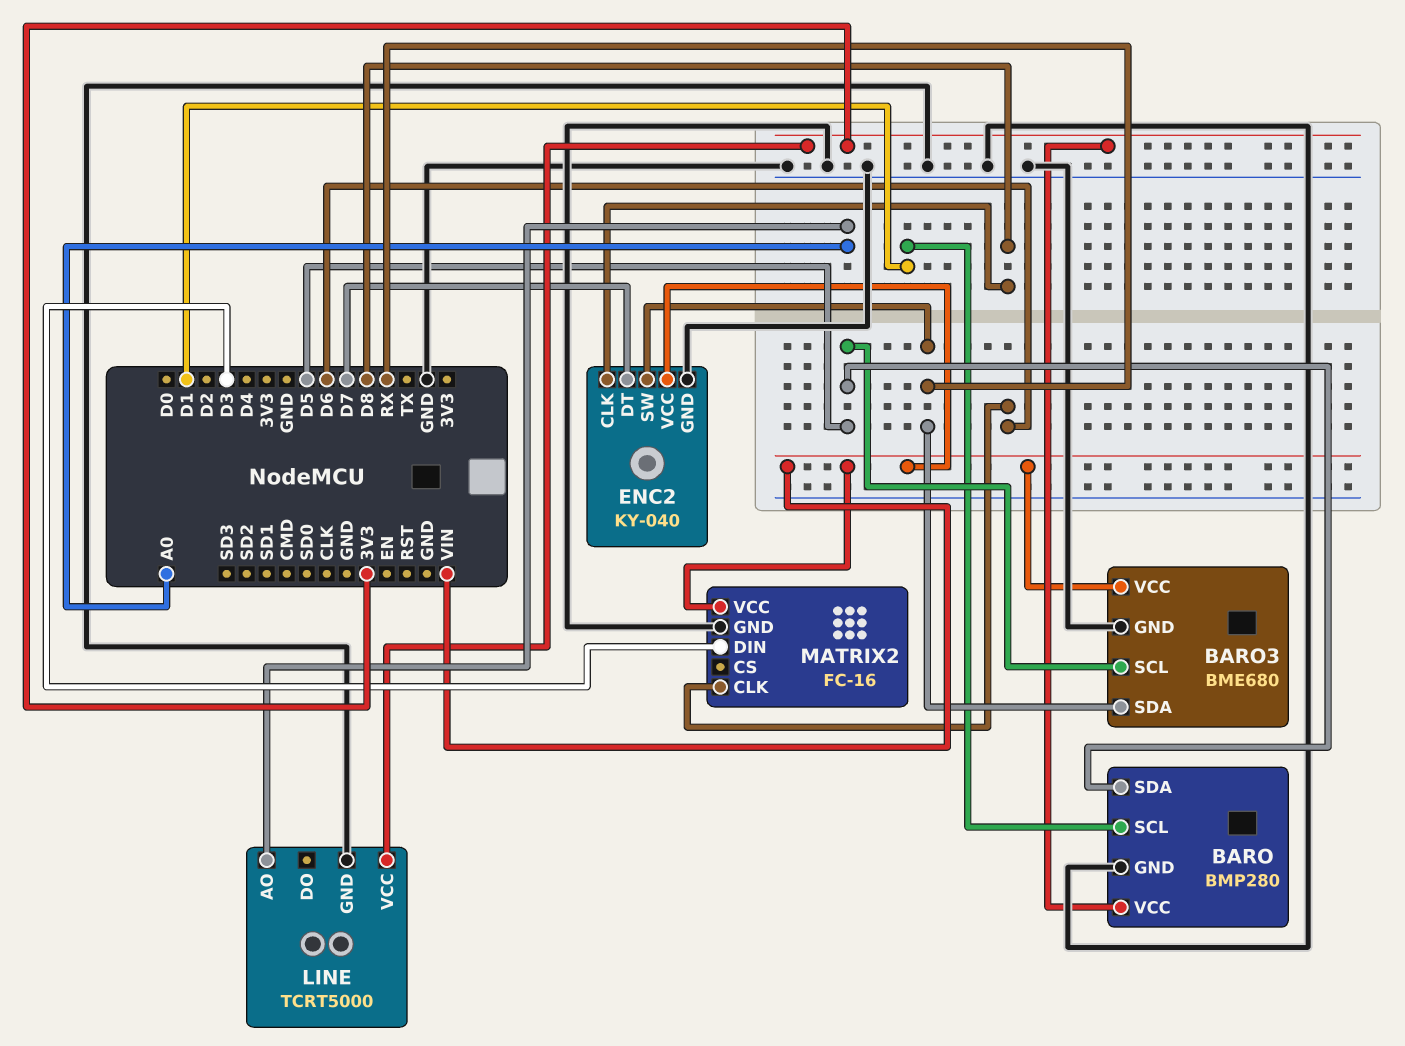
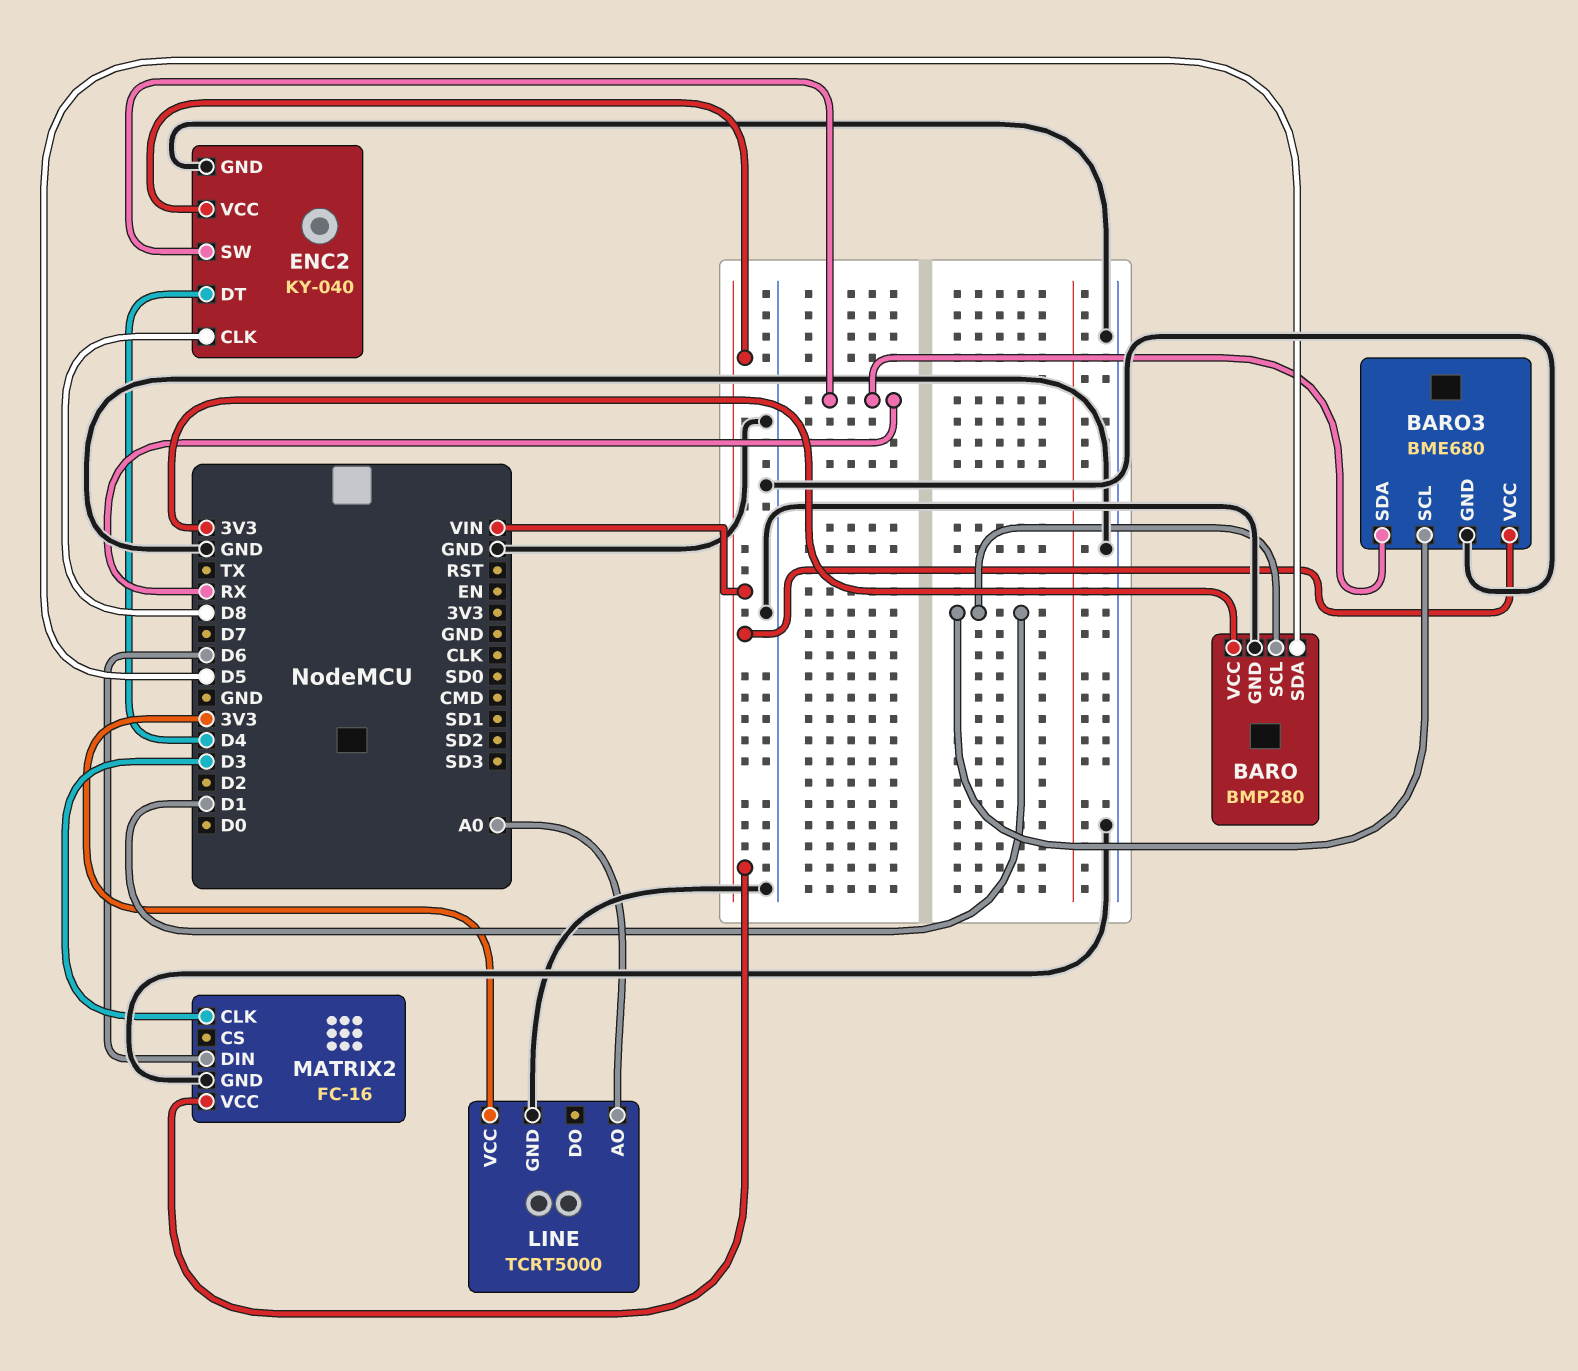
BARO3 pin SCL: D5 -> D1
ENC2 pin DT: D7 -> D4
MATRIX2 pin CLK: D6 -> D3
MATRIX2 pin DIN: D3 -> D6

